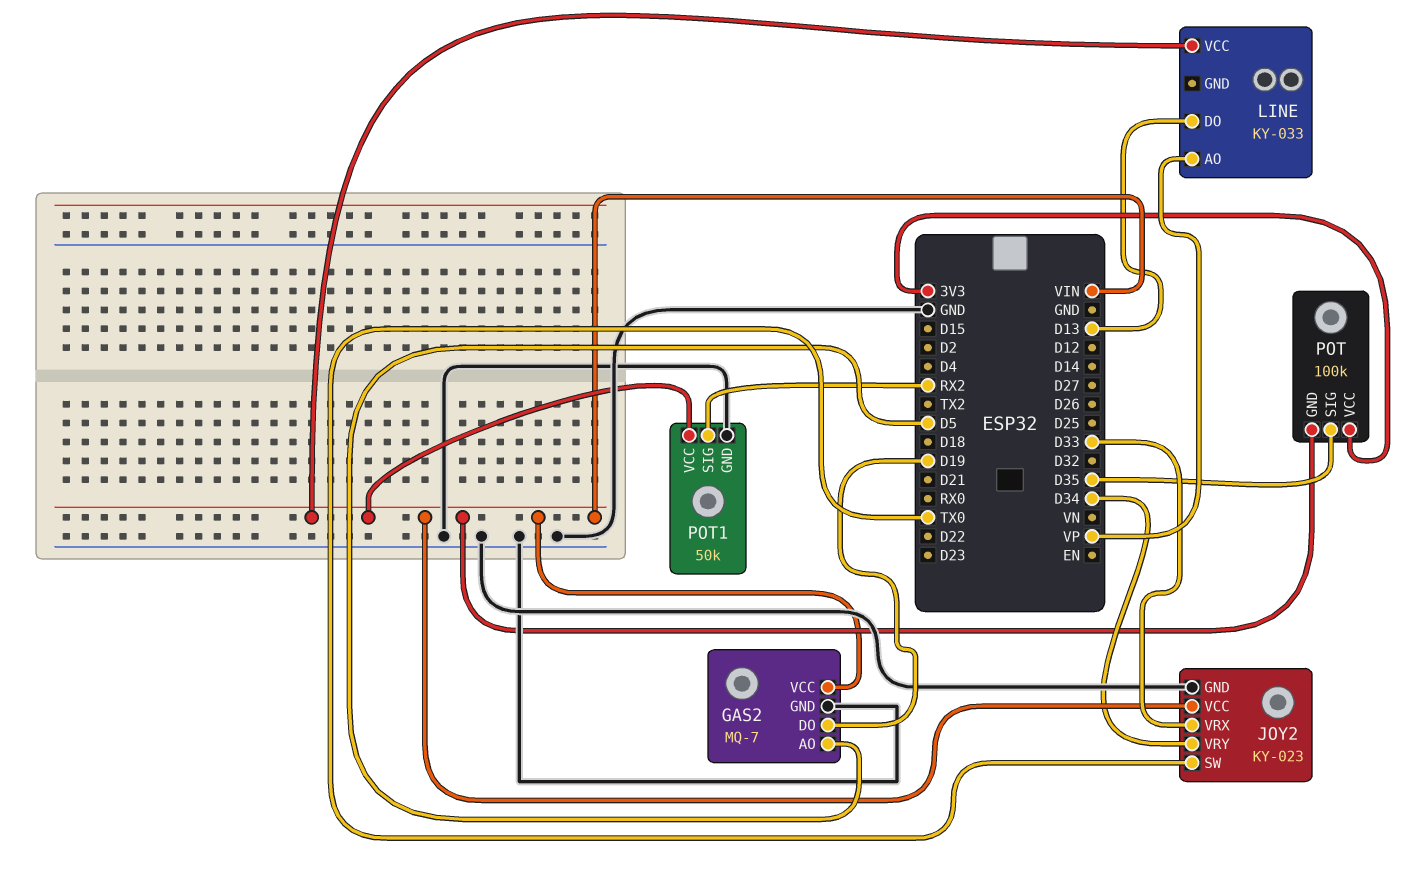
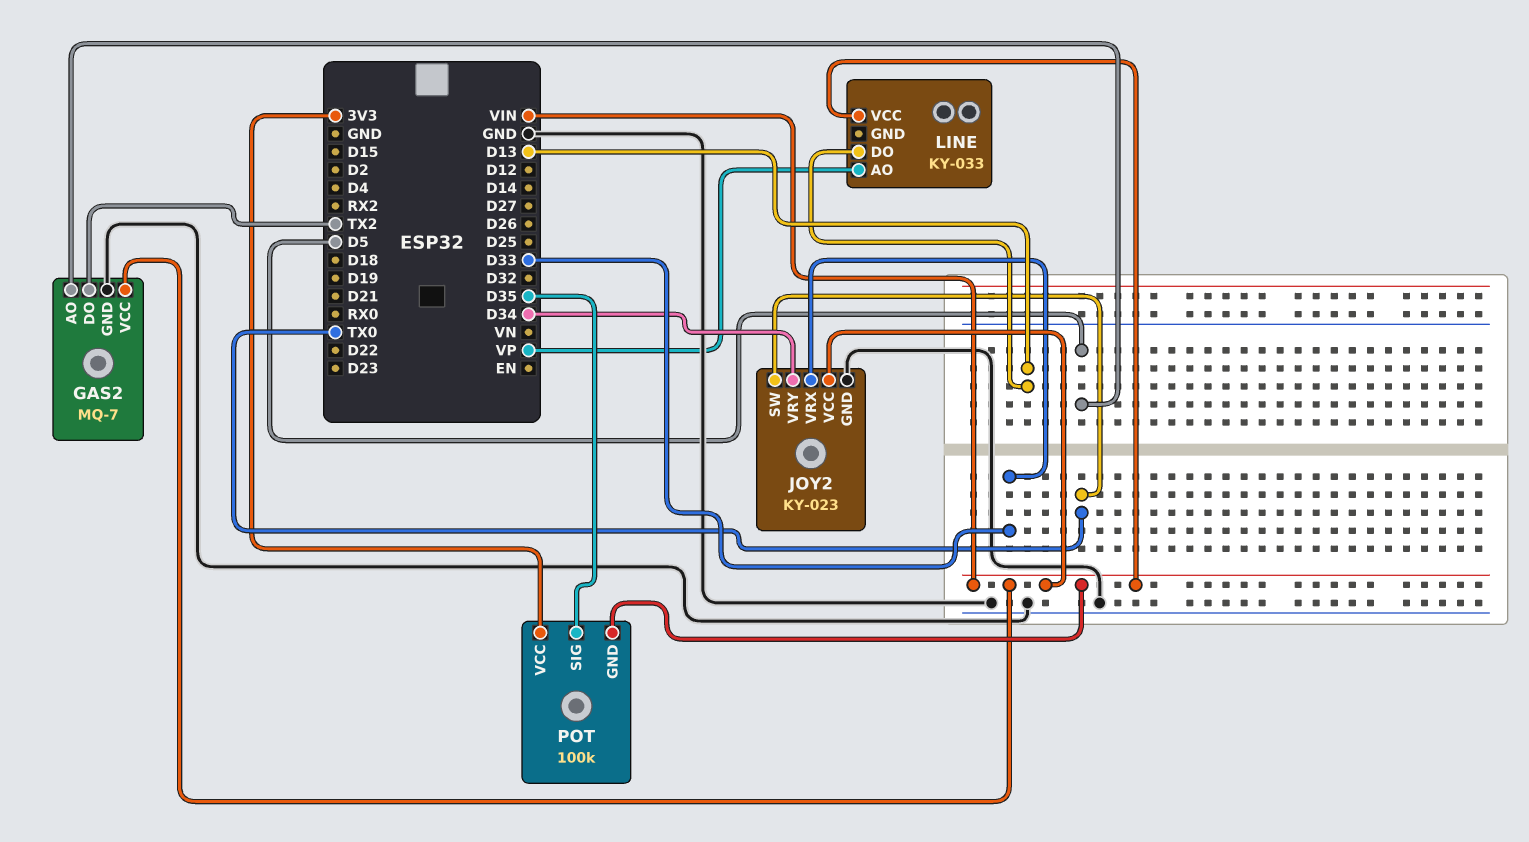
GAS2 pin DO: D19 -> TX2
POT1: 50k -> none
POT1 pin GND: GND -> none
POT1 pin SIG: RX2 -> none
POT1 pin VCC: VIN -> none

